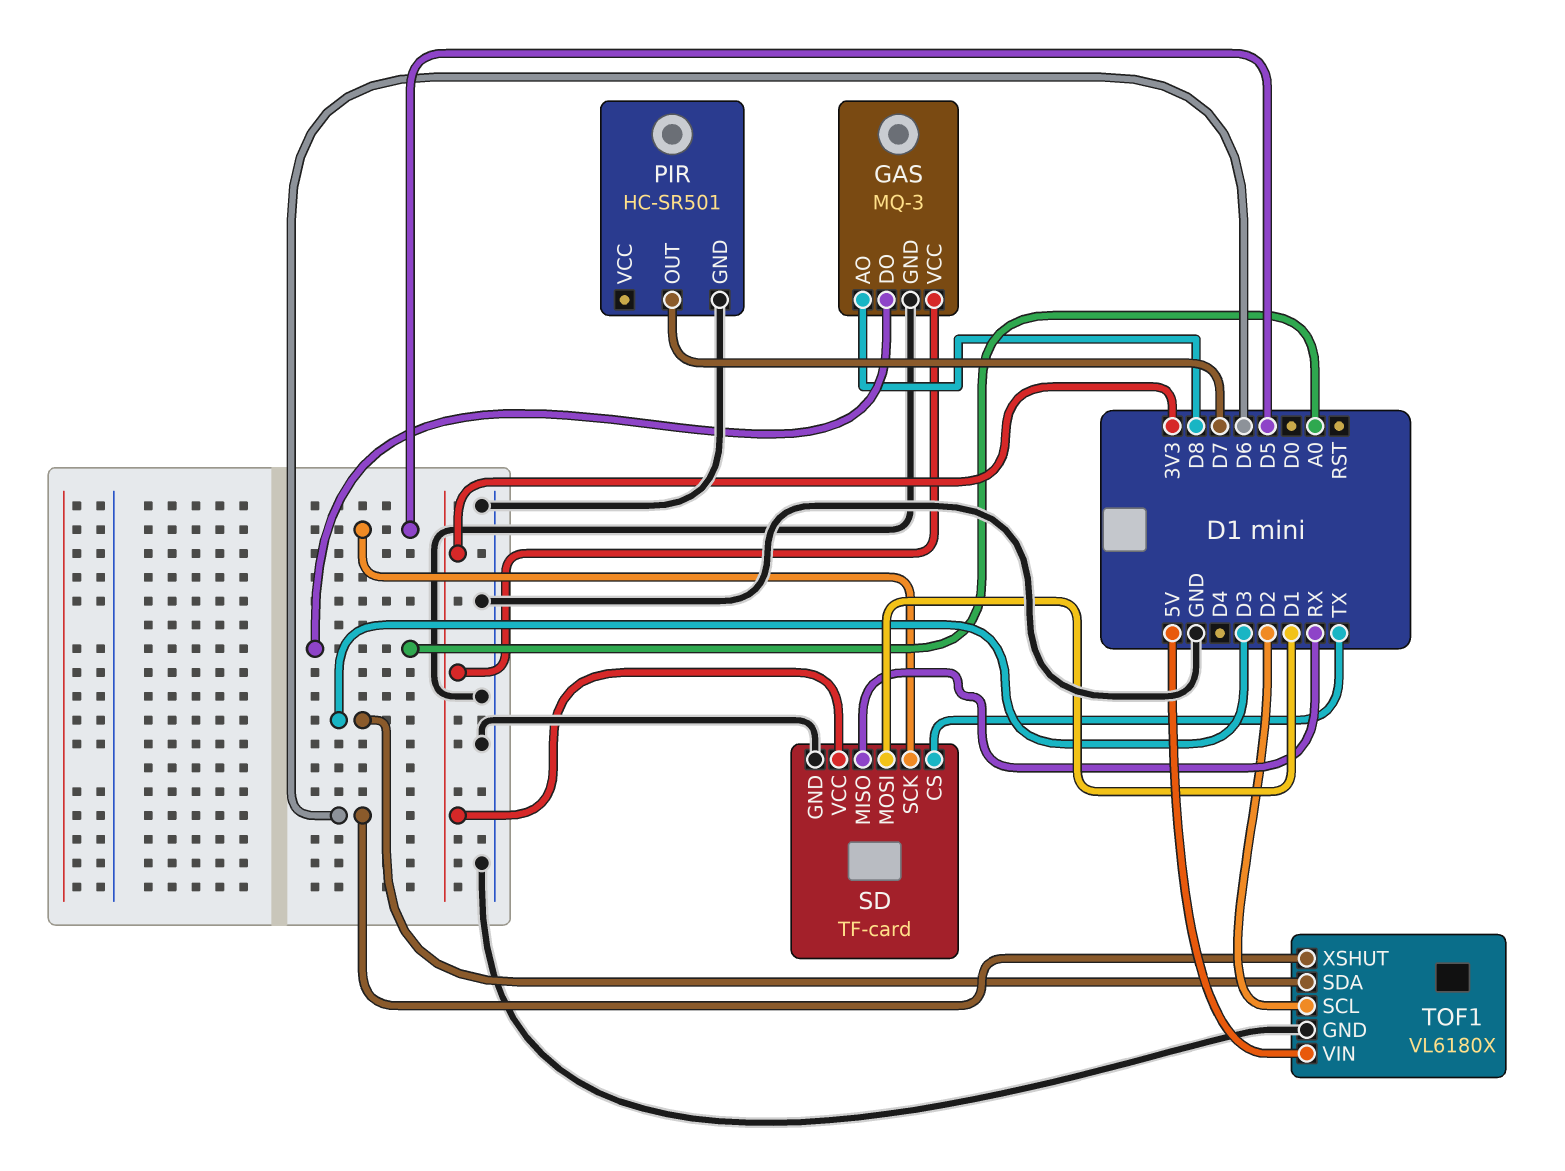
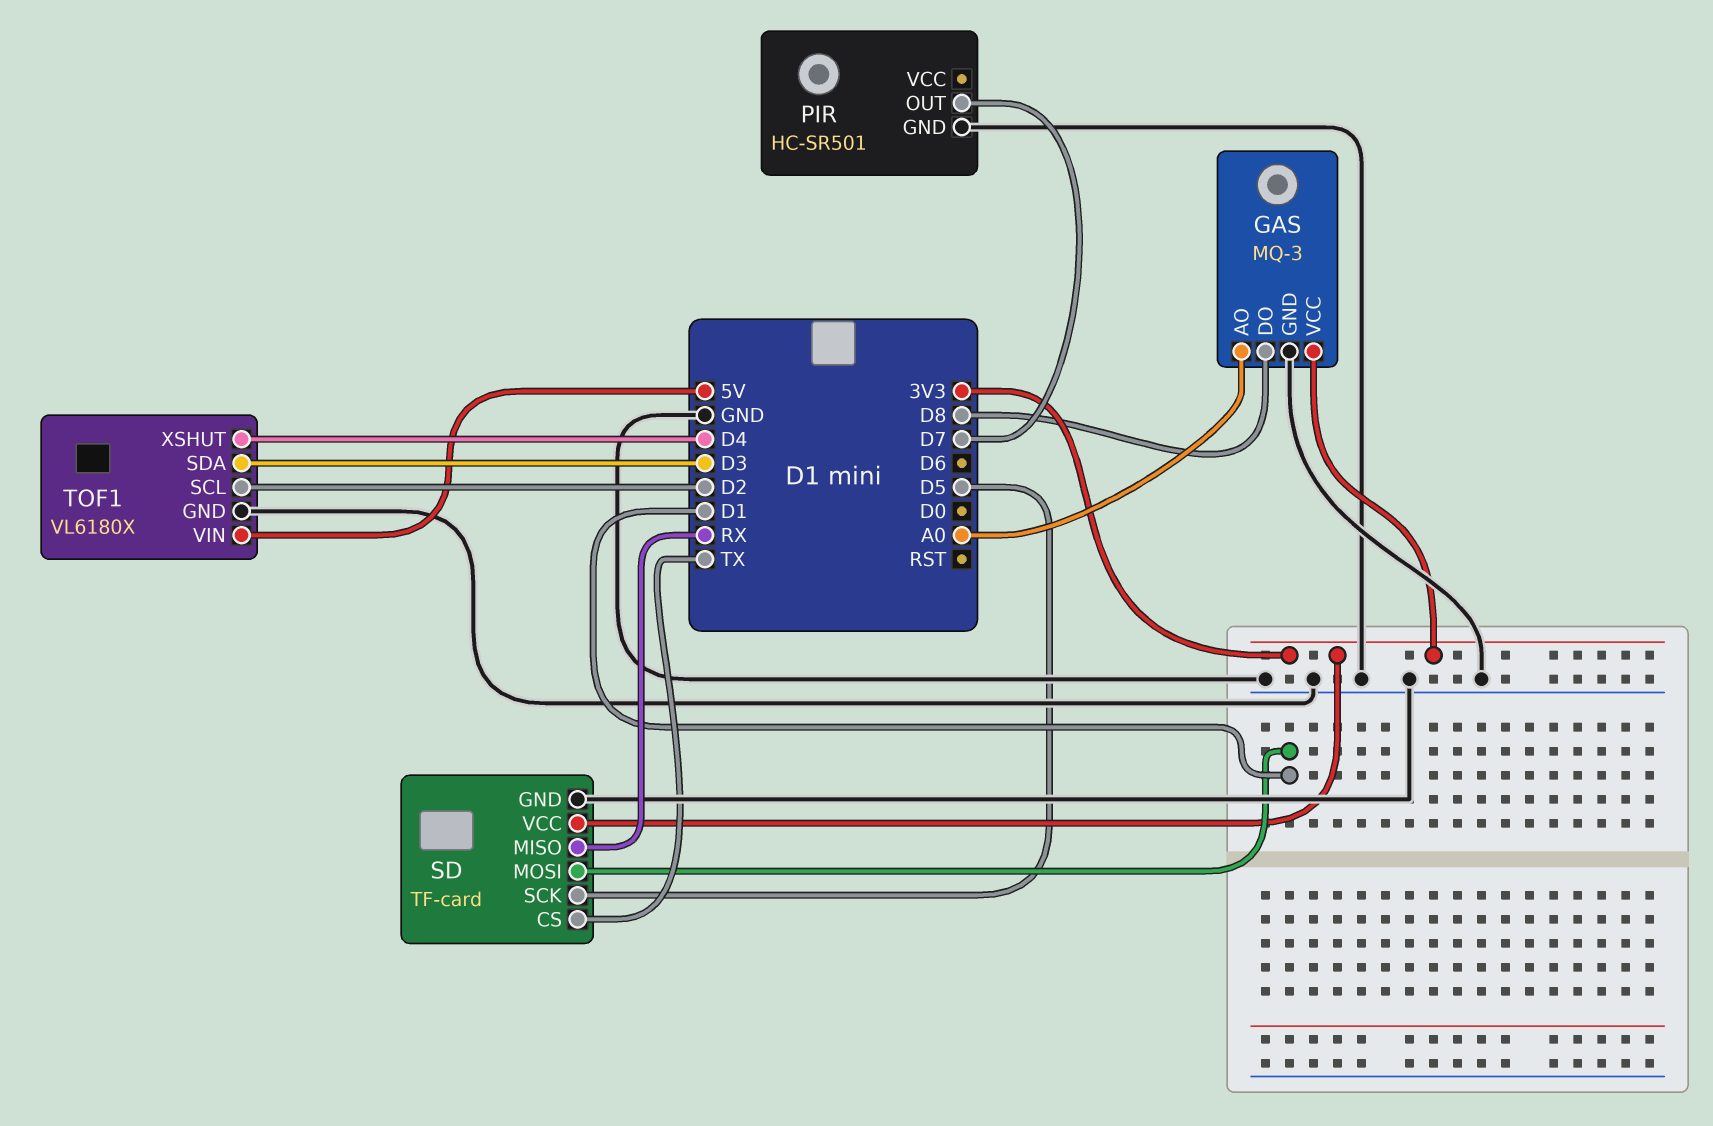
GAS pin AO: D8 -> A0
GAS pin DO: A0 -> D8
TOF1 pin XSHUT: D6 -> D4

